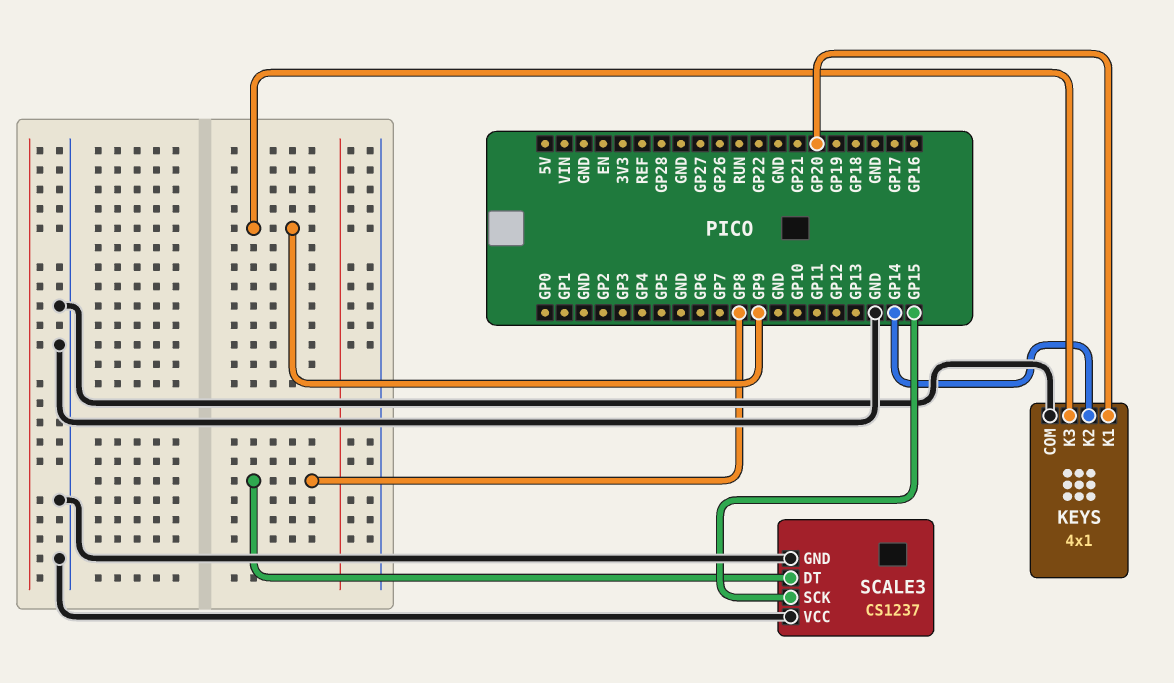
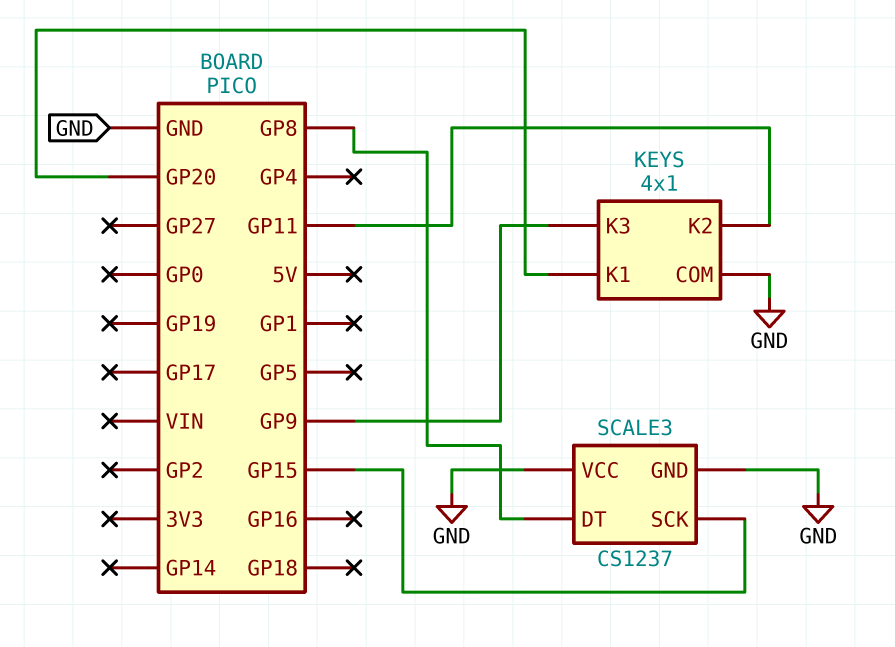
KEYS pin K2: GP14 -> GP11

